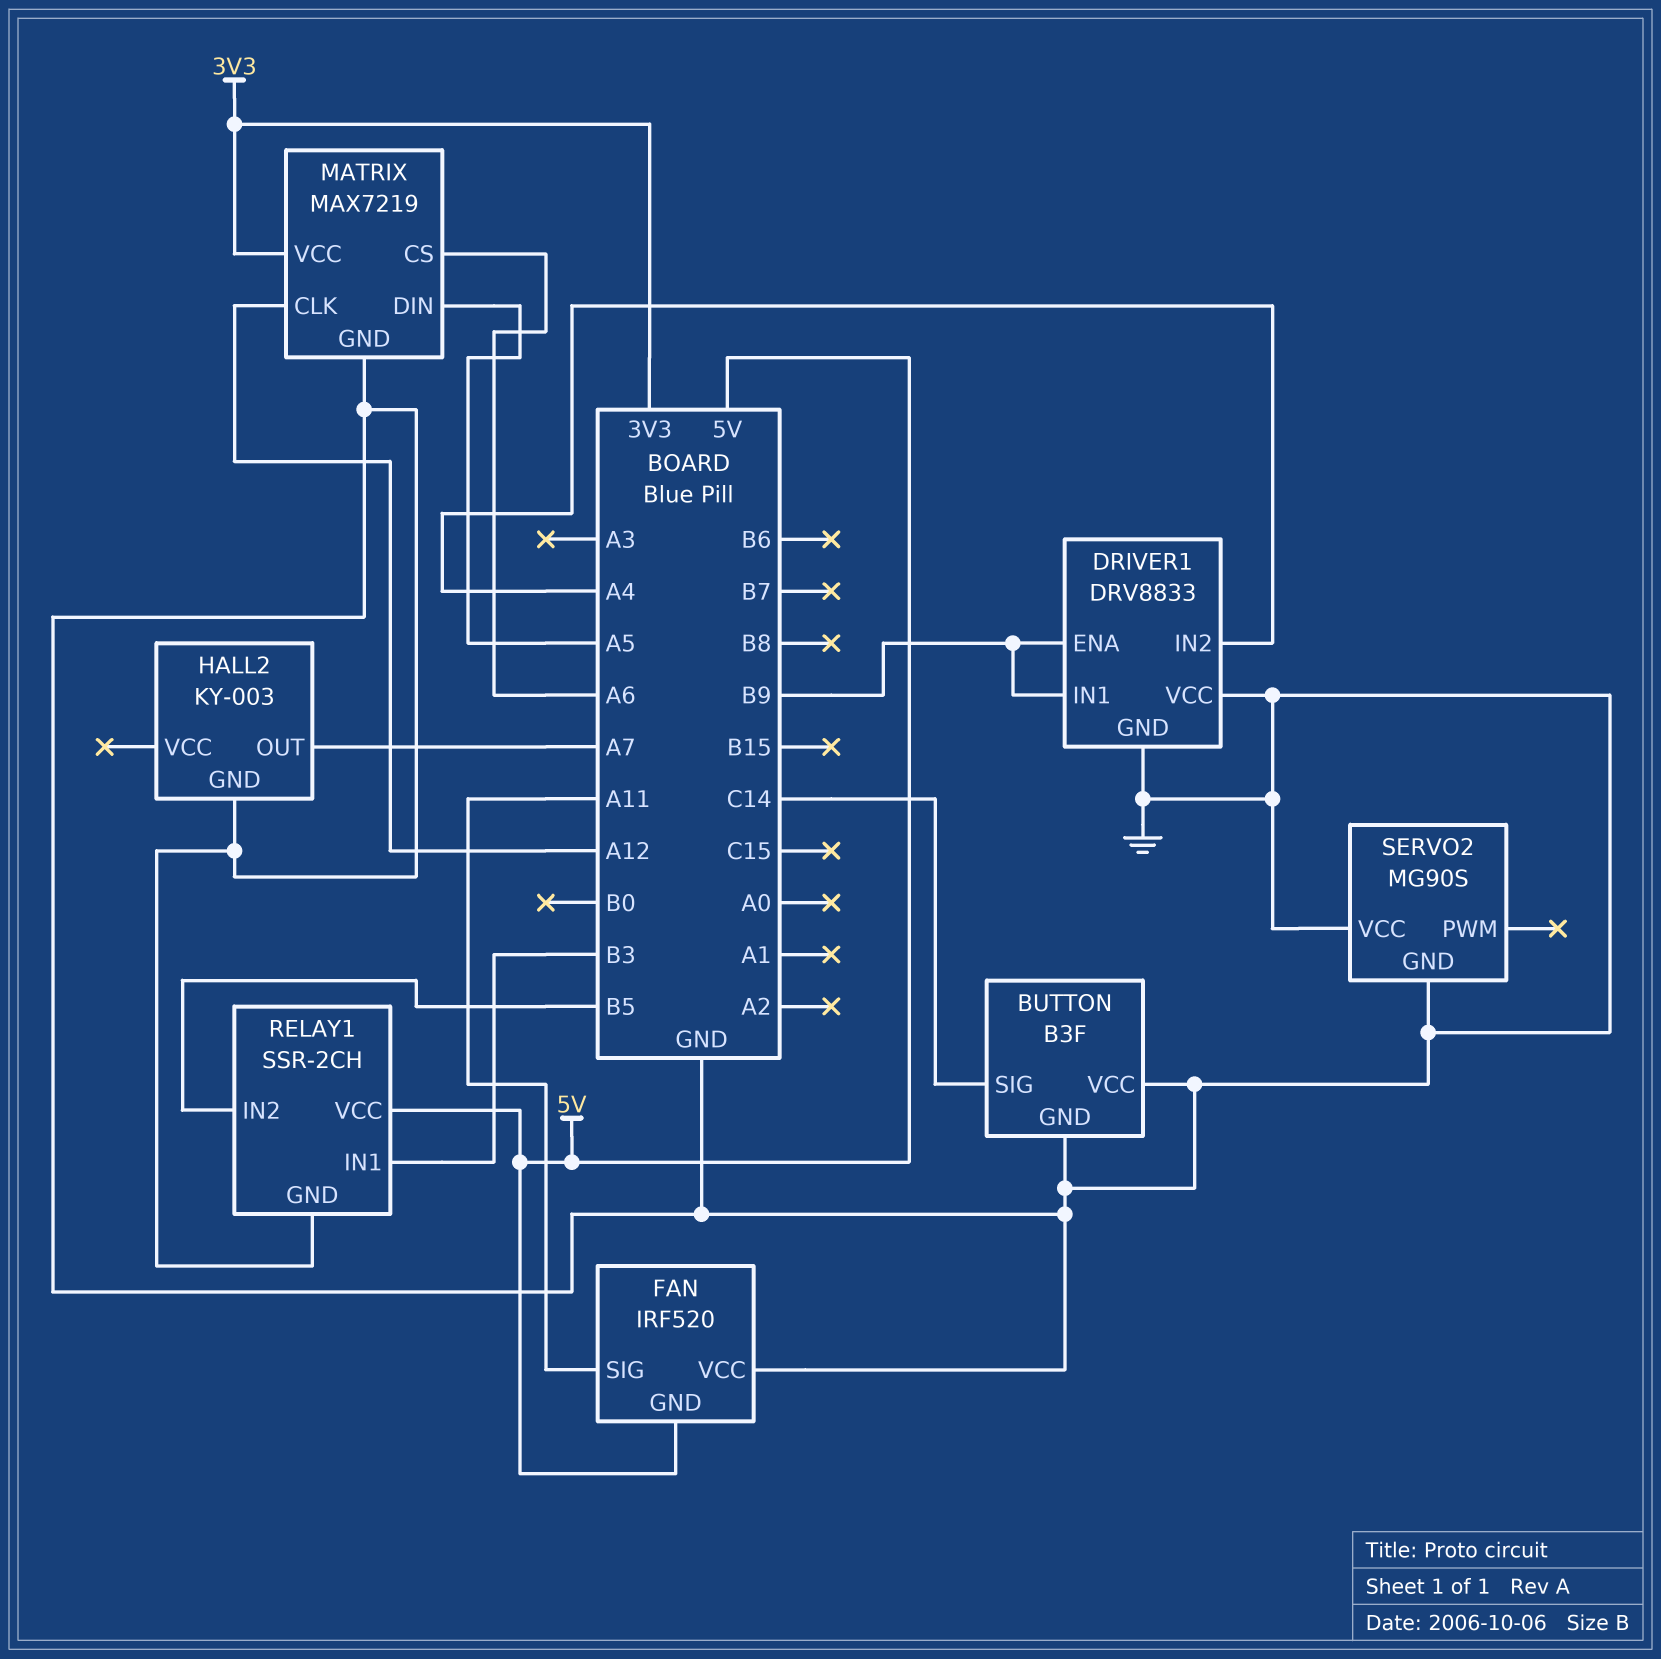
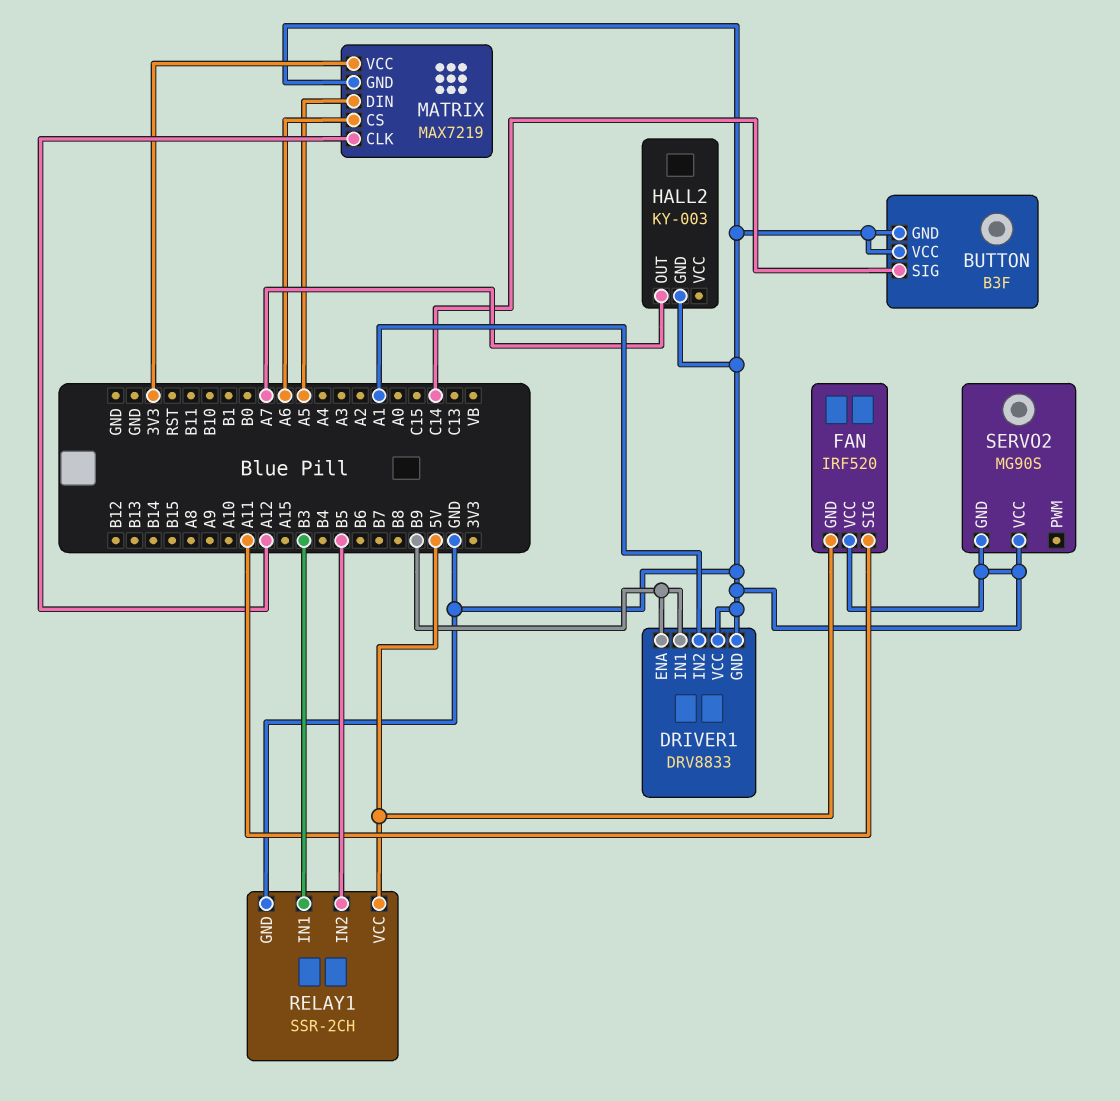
DRIVER1 pin IN2: A4 -> A1

